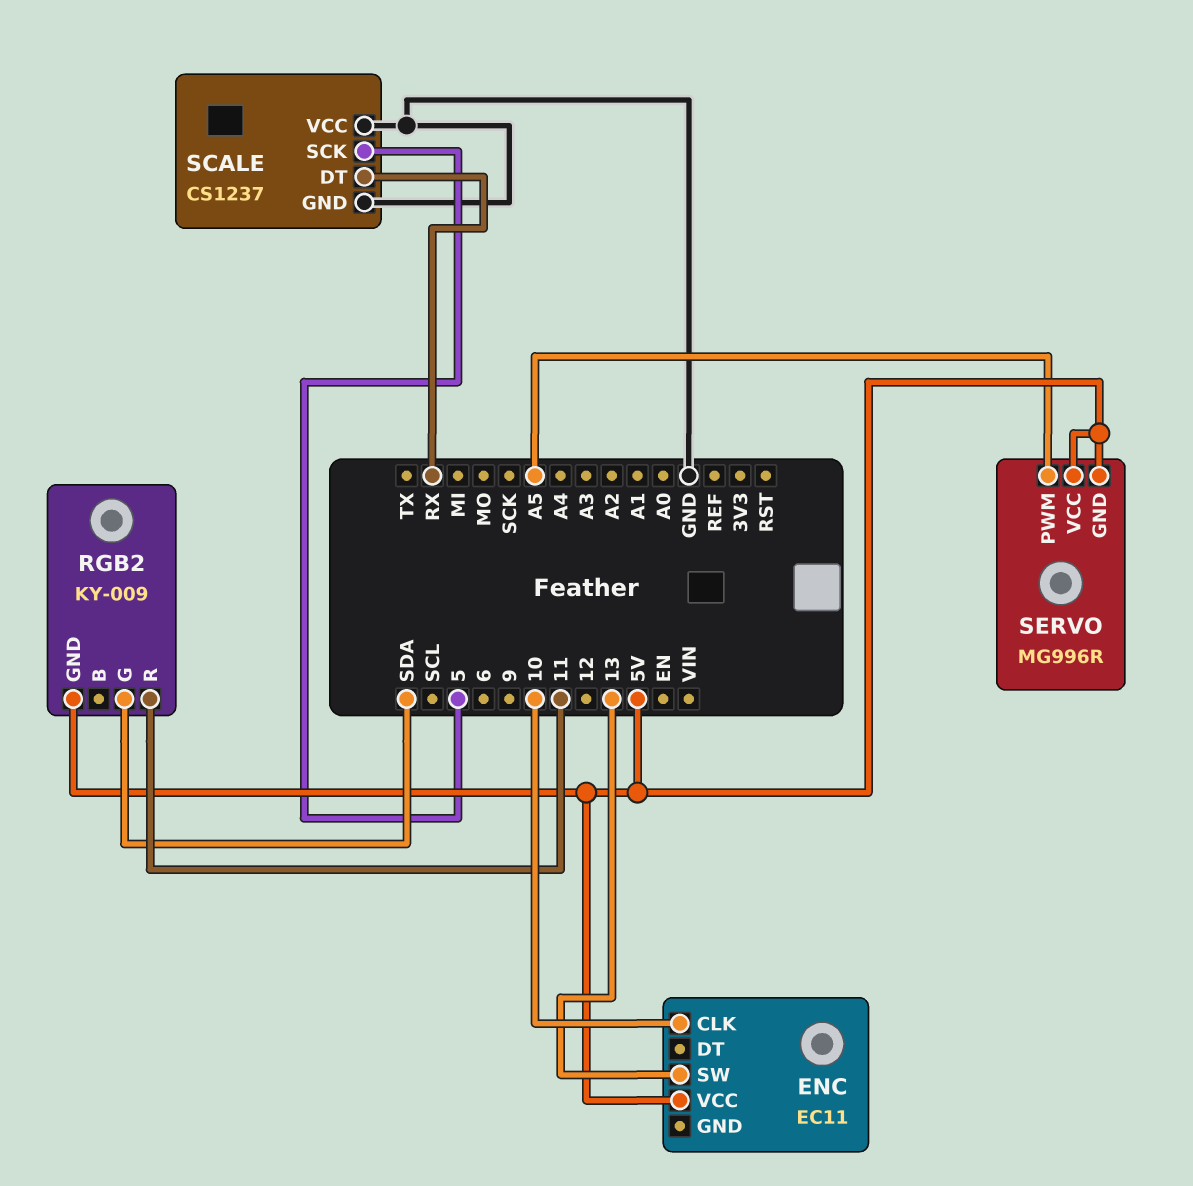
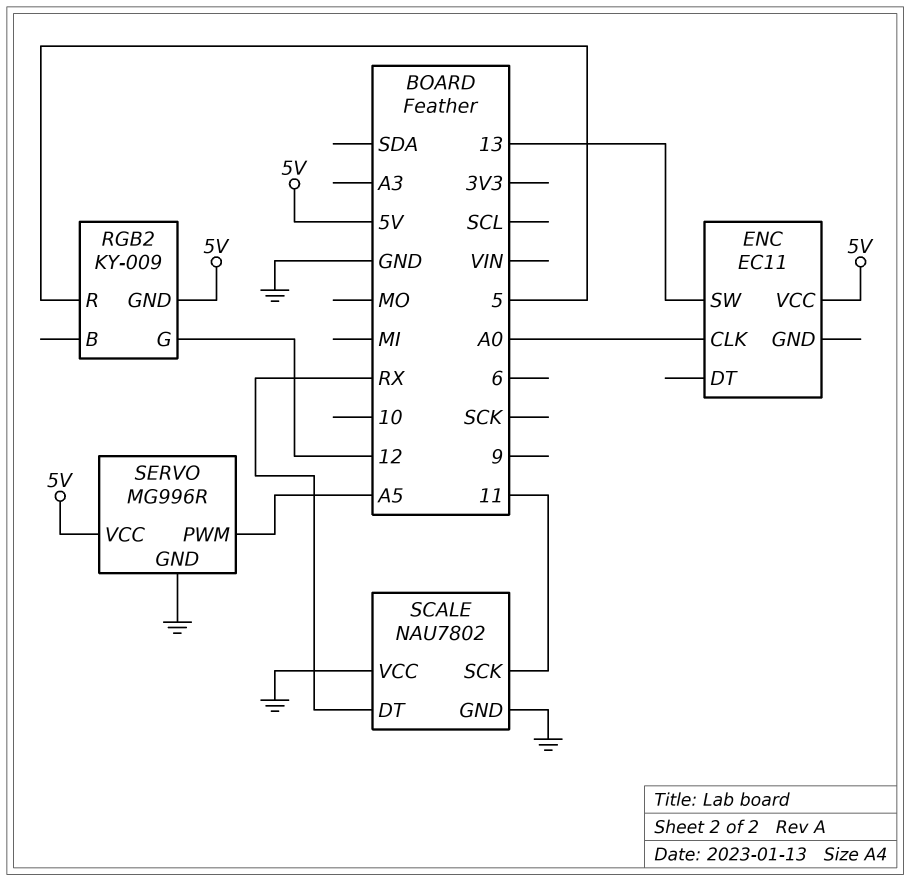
ENC pin CLK: 10 -> A0
RGB2 pin G: SDA -> 12
RGB2 pin R: 11 -> 5
SCALE: CS1237 -> NAU7802
SCALE pin SCK: 5 -> 11
SERVO pin GND: 5V -> GND

